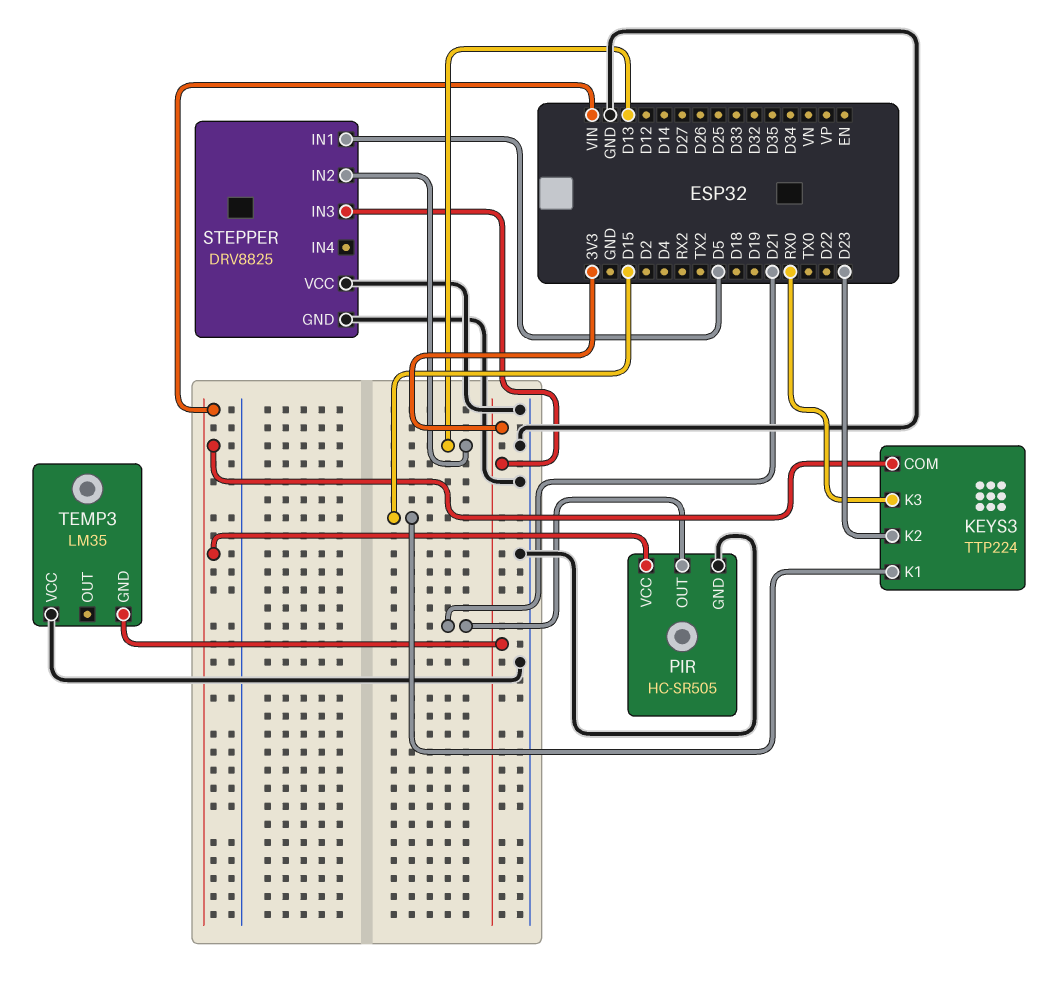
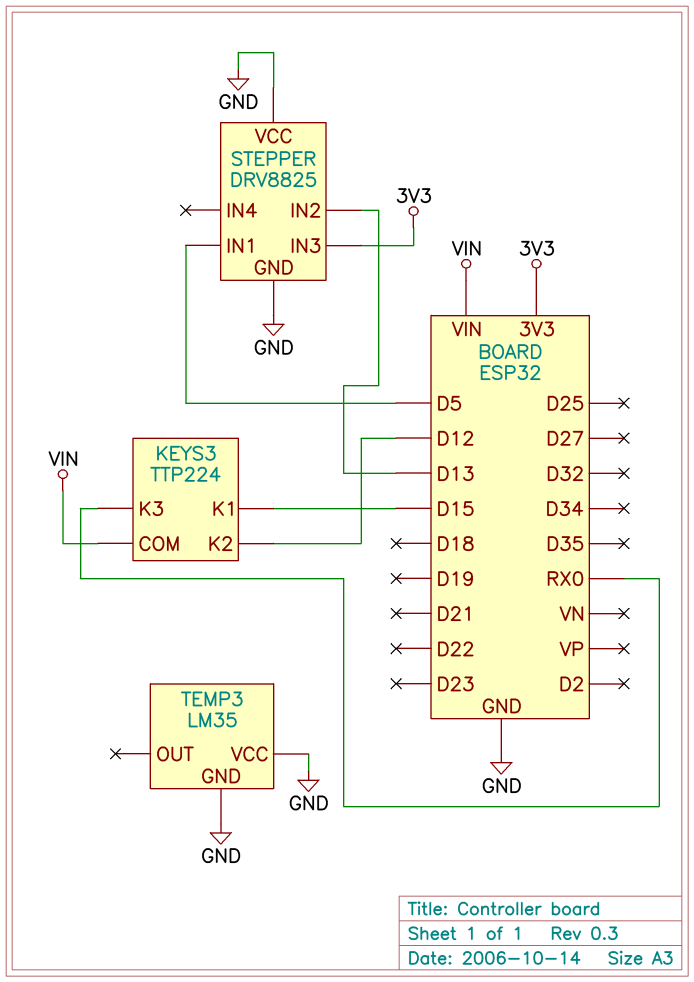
KEYS3 pin K2: D23 -> D12
PIR: HC-SR505 -> none
PIR pin GND: GND -> none
PIR pin OUT: D21 -> none
PIR pin VCC: VIN -> none
TEMP3 pin GND: 3V3 -> GND

